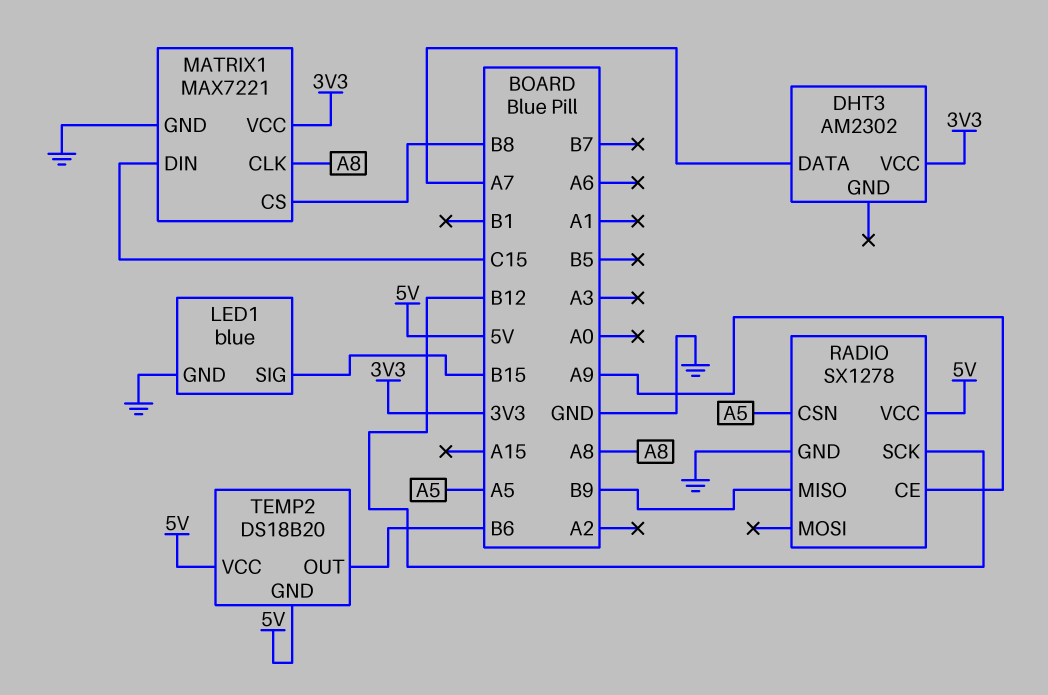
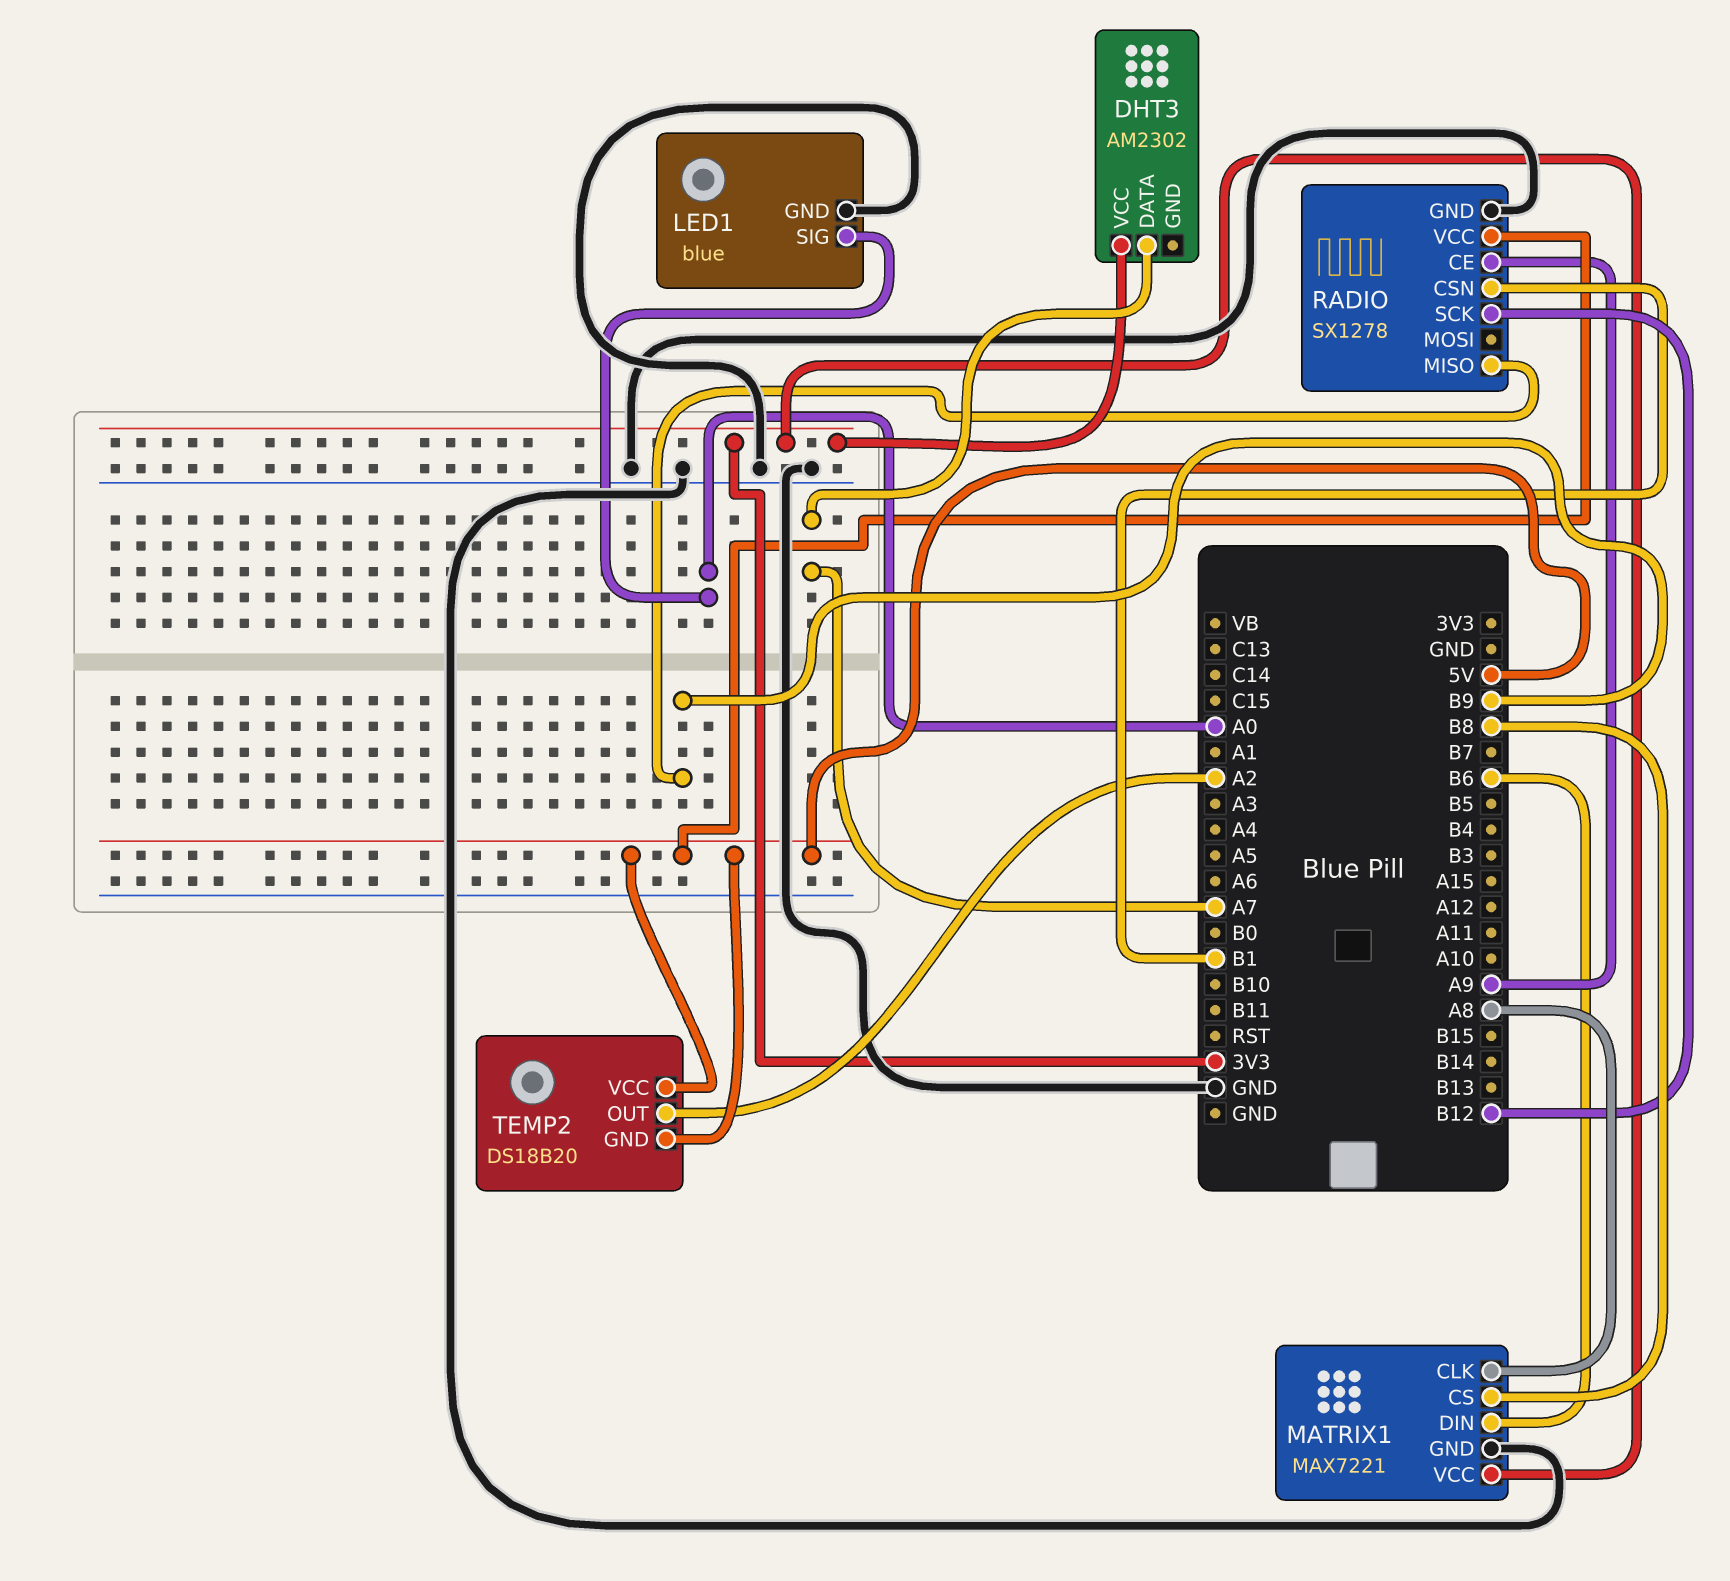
LED1 pin SIG: B15 -> A0
MATRIX1 pin DIN: C15 -> B6
RADIO pin CSN: A5 -> B1
TEMP2 pin OUT: B6 -> A2

